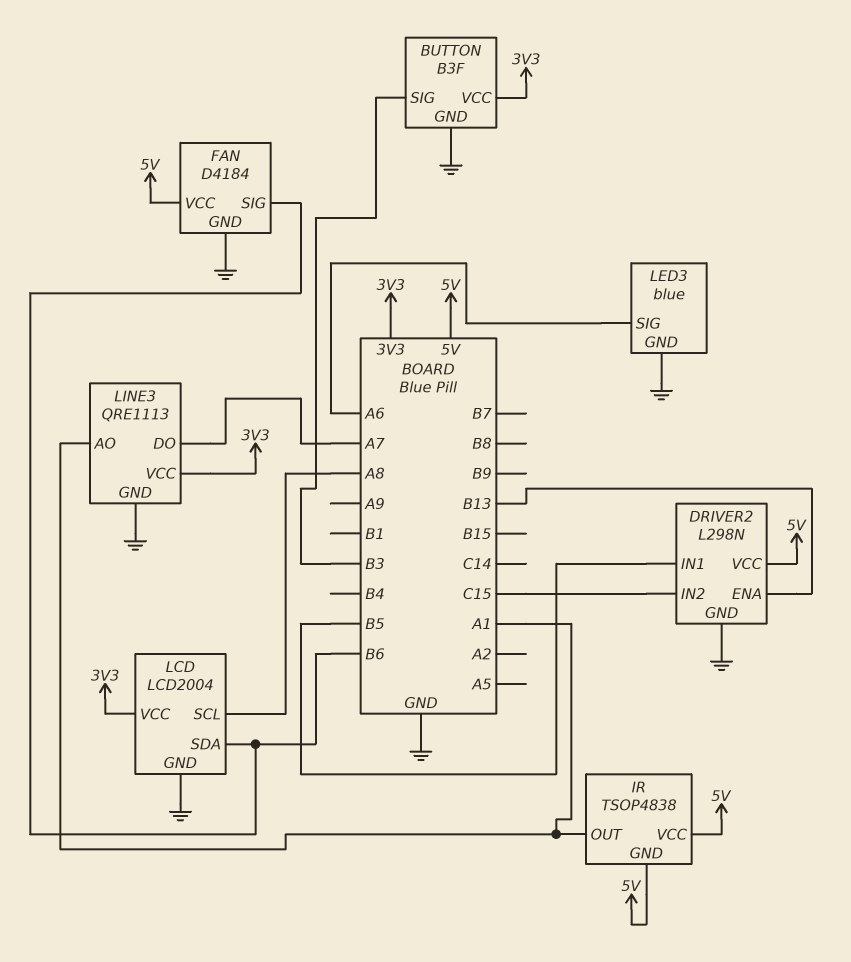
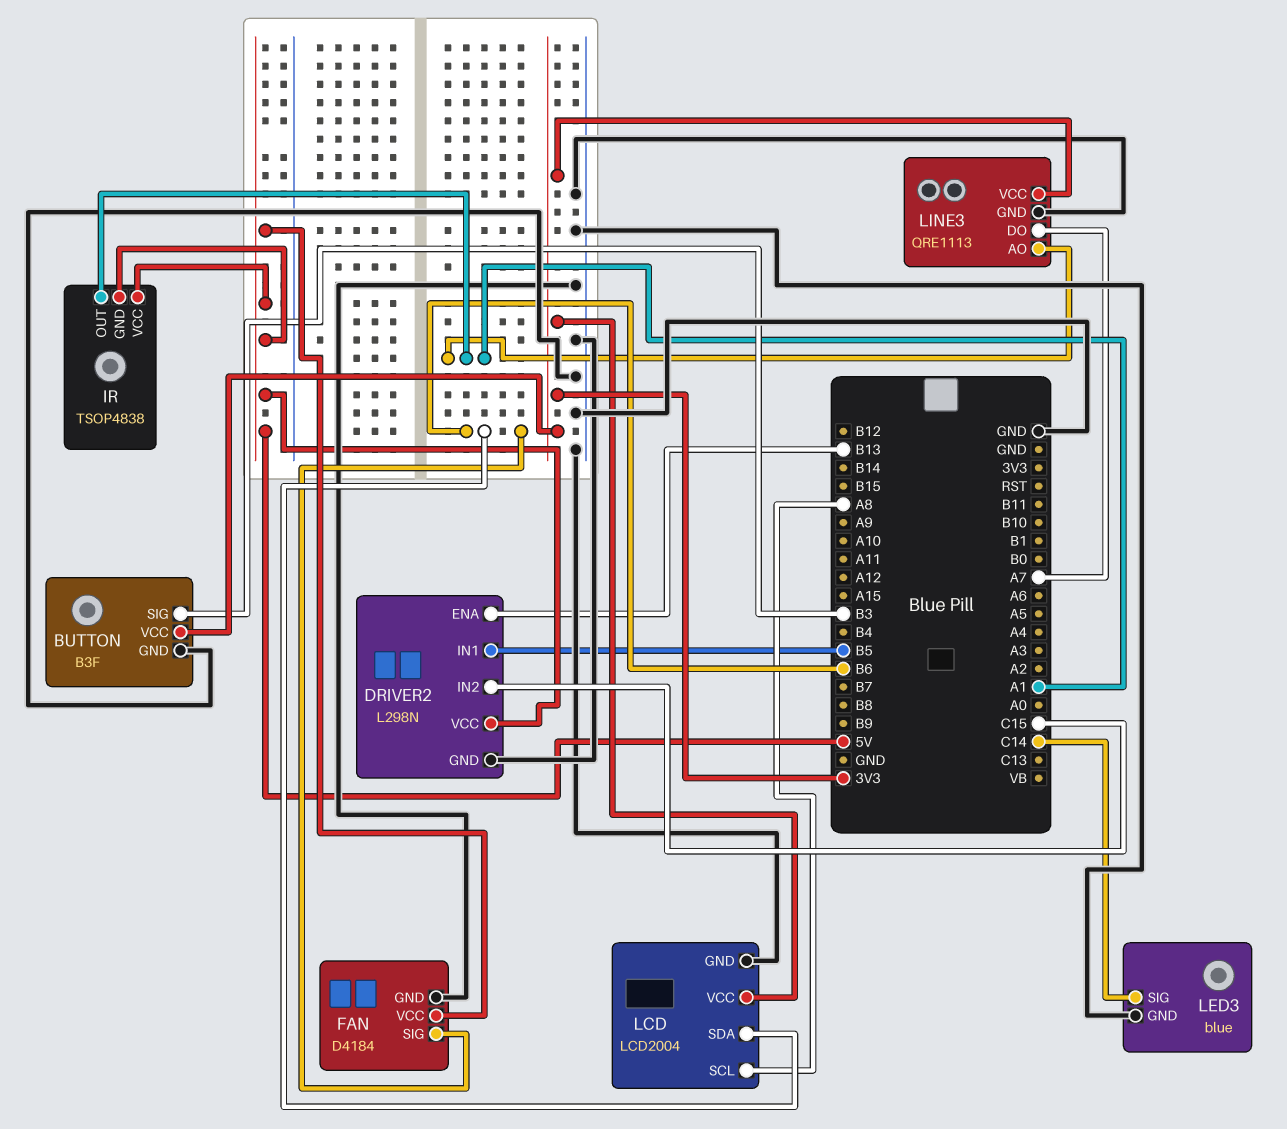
LED3 pin SIG: A6 -> C14

